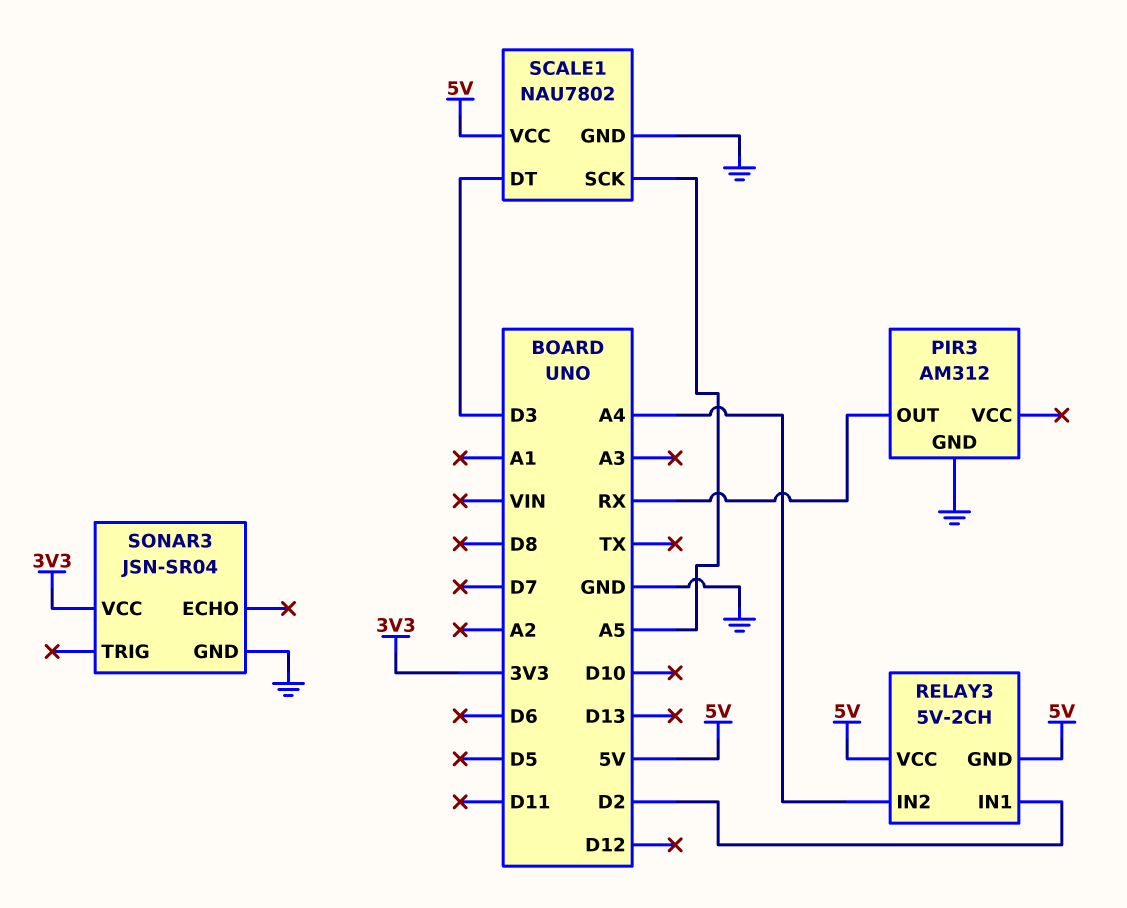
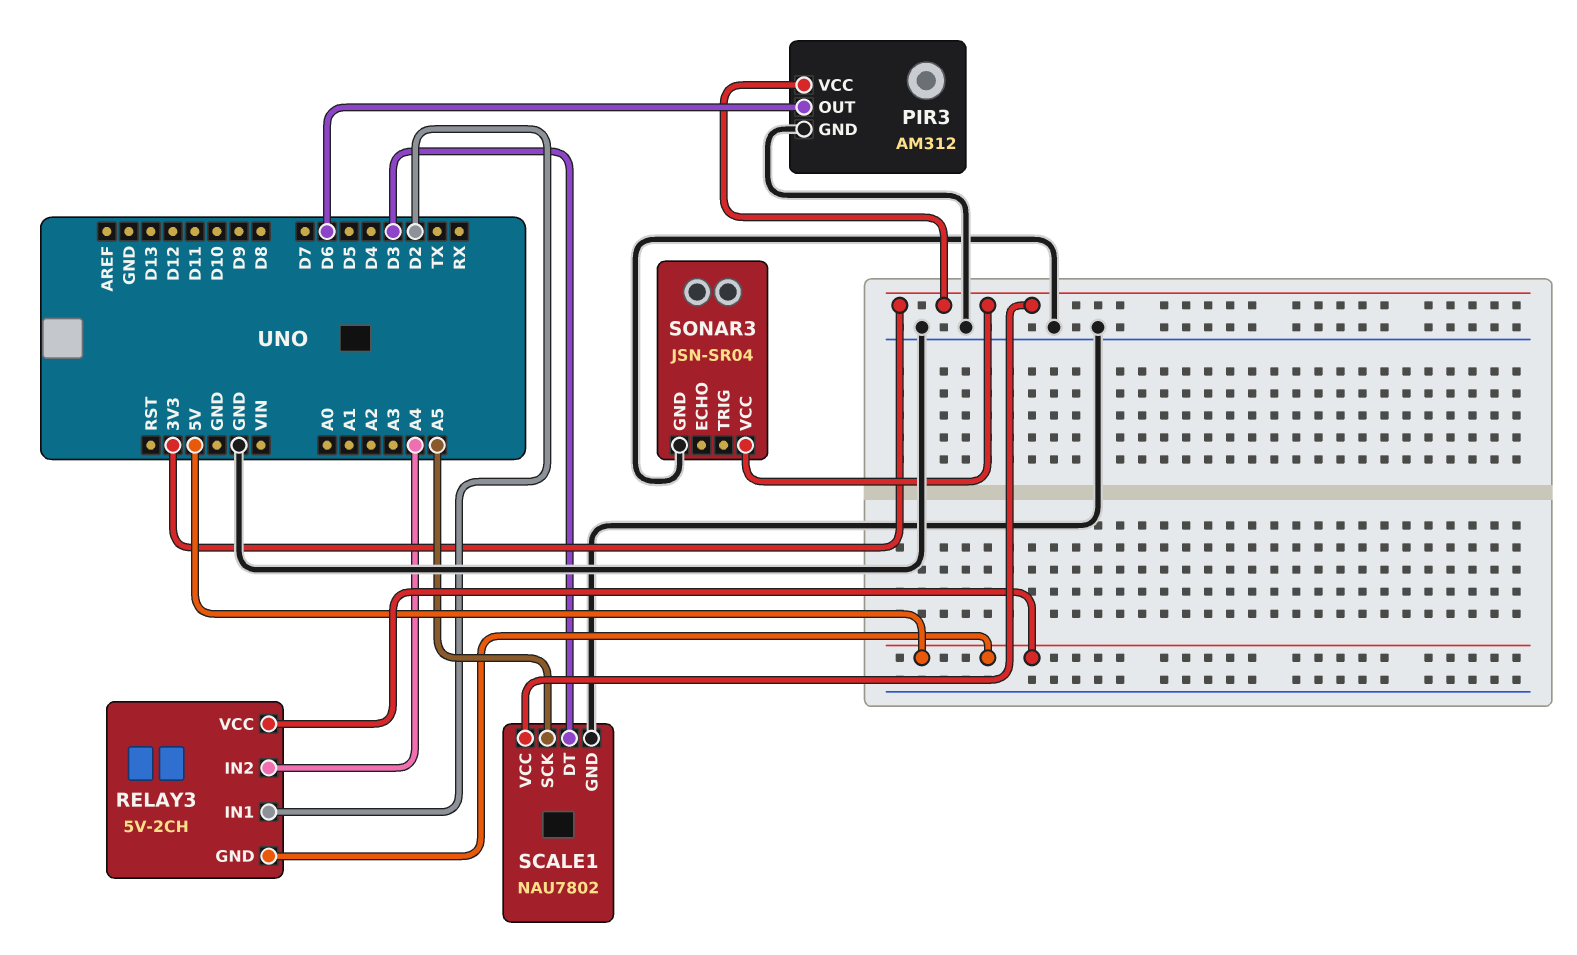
PIR3 pin OUT: RX -> D6
PIR3 pin VCC: none -> 3V3
SCALE1 pin VCC: 5V -> 3V3

